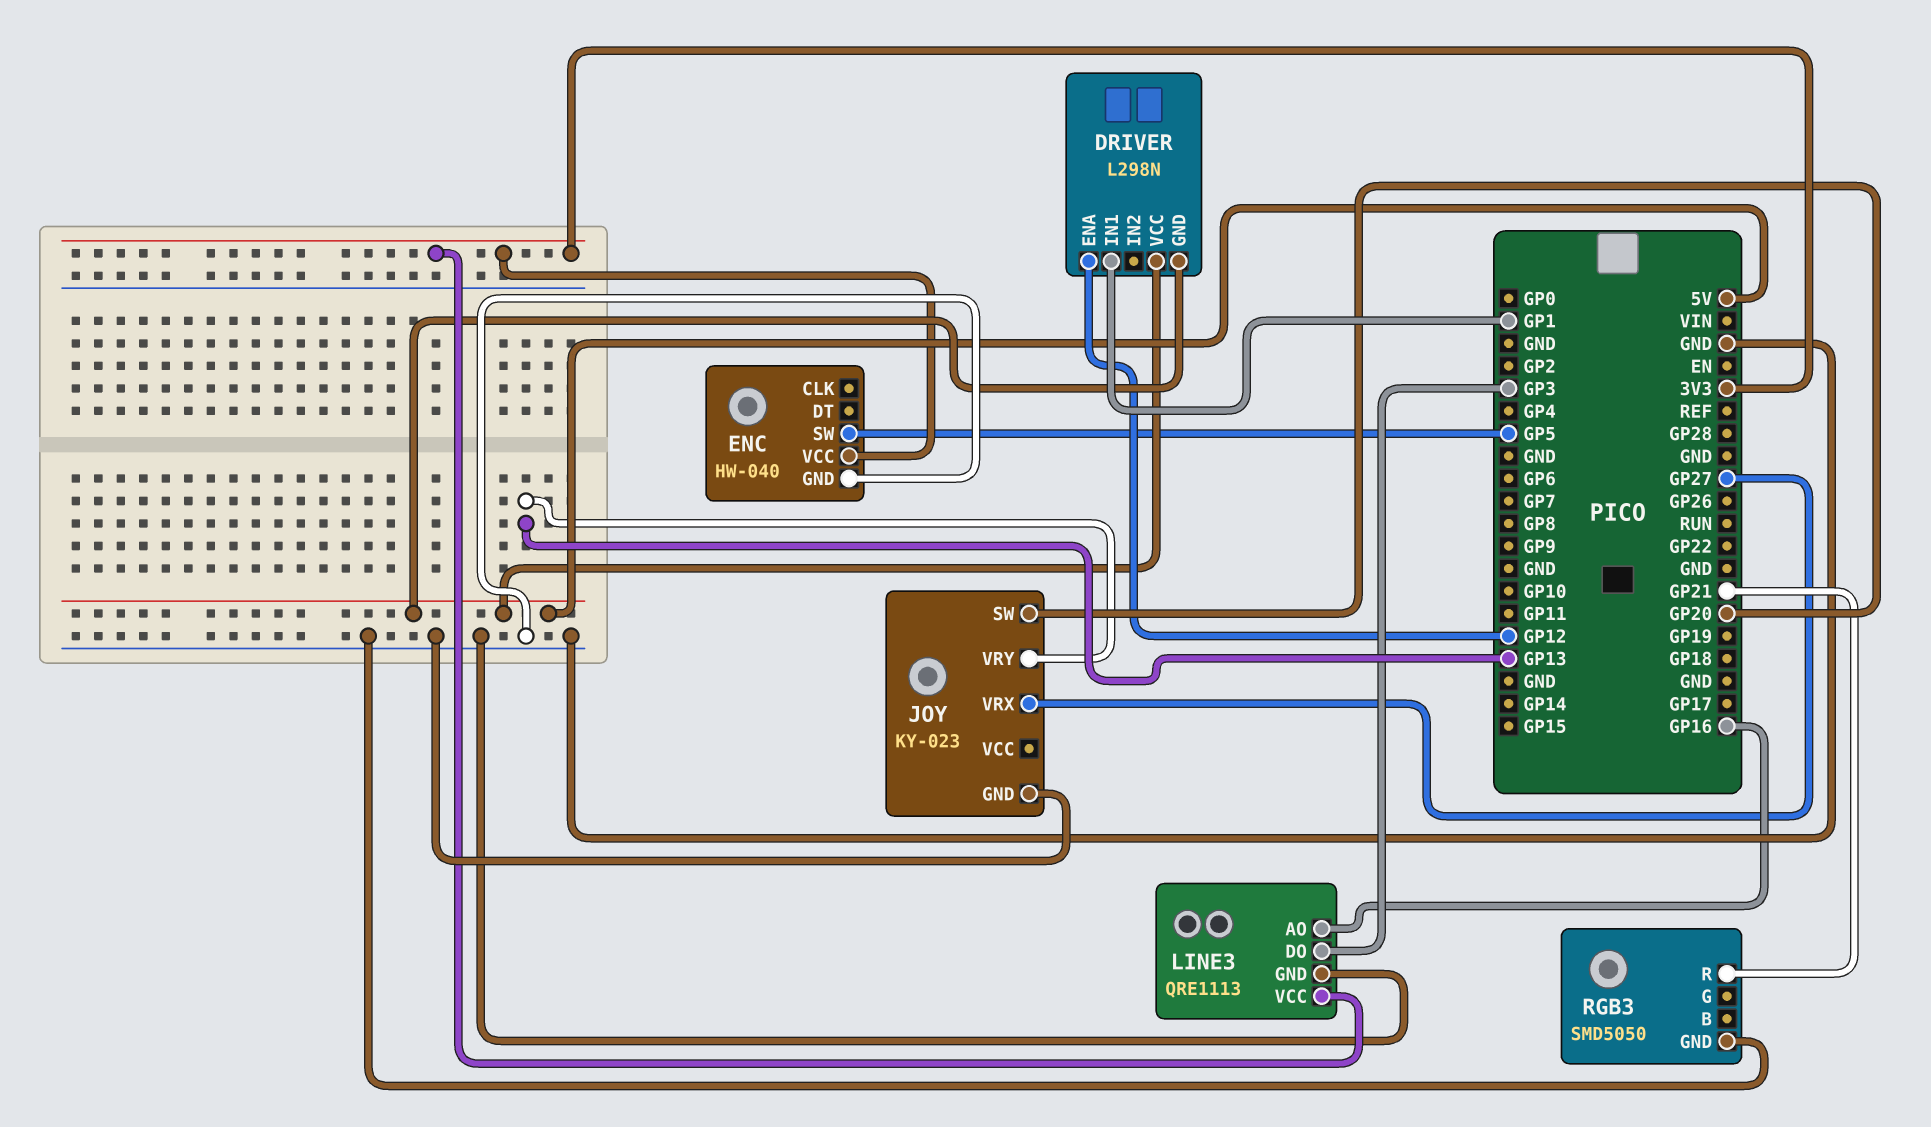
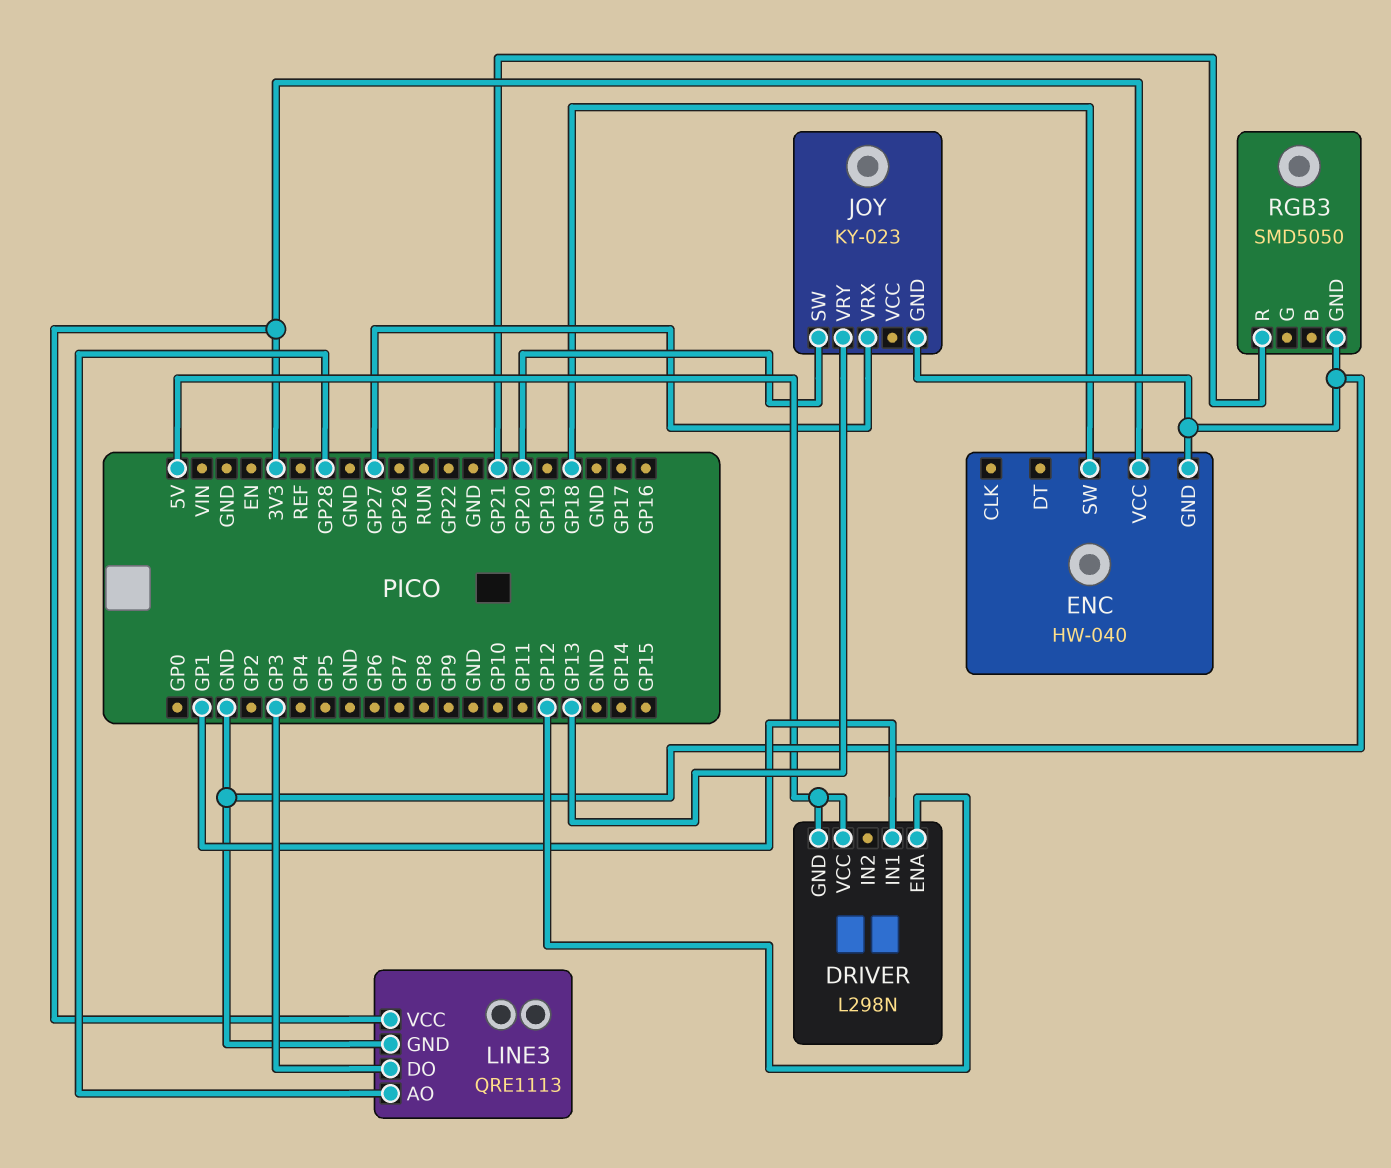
ENC pin SW: GP5 -> GP18
LINE3 pin AO: GP16 -> GP28

